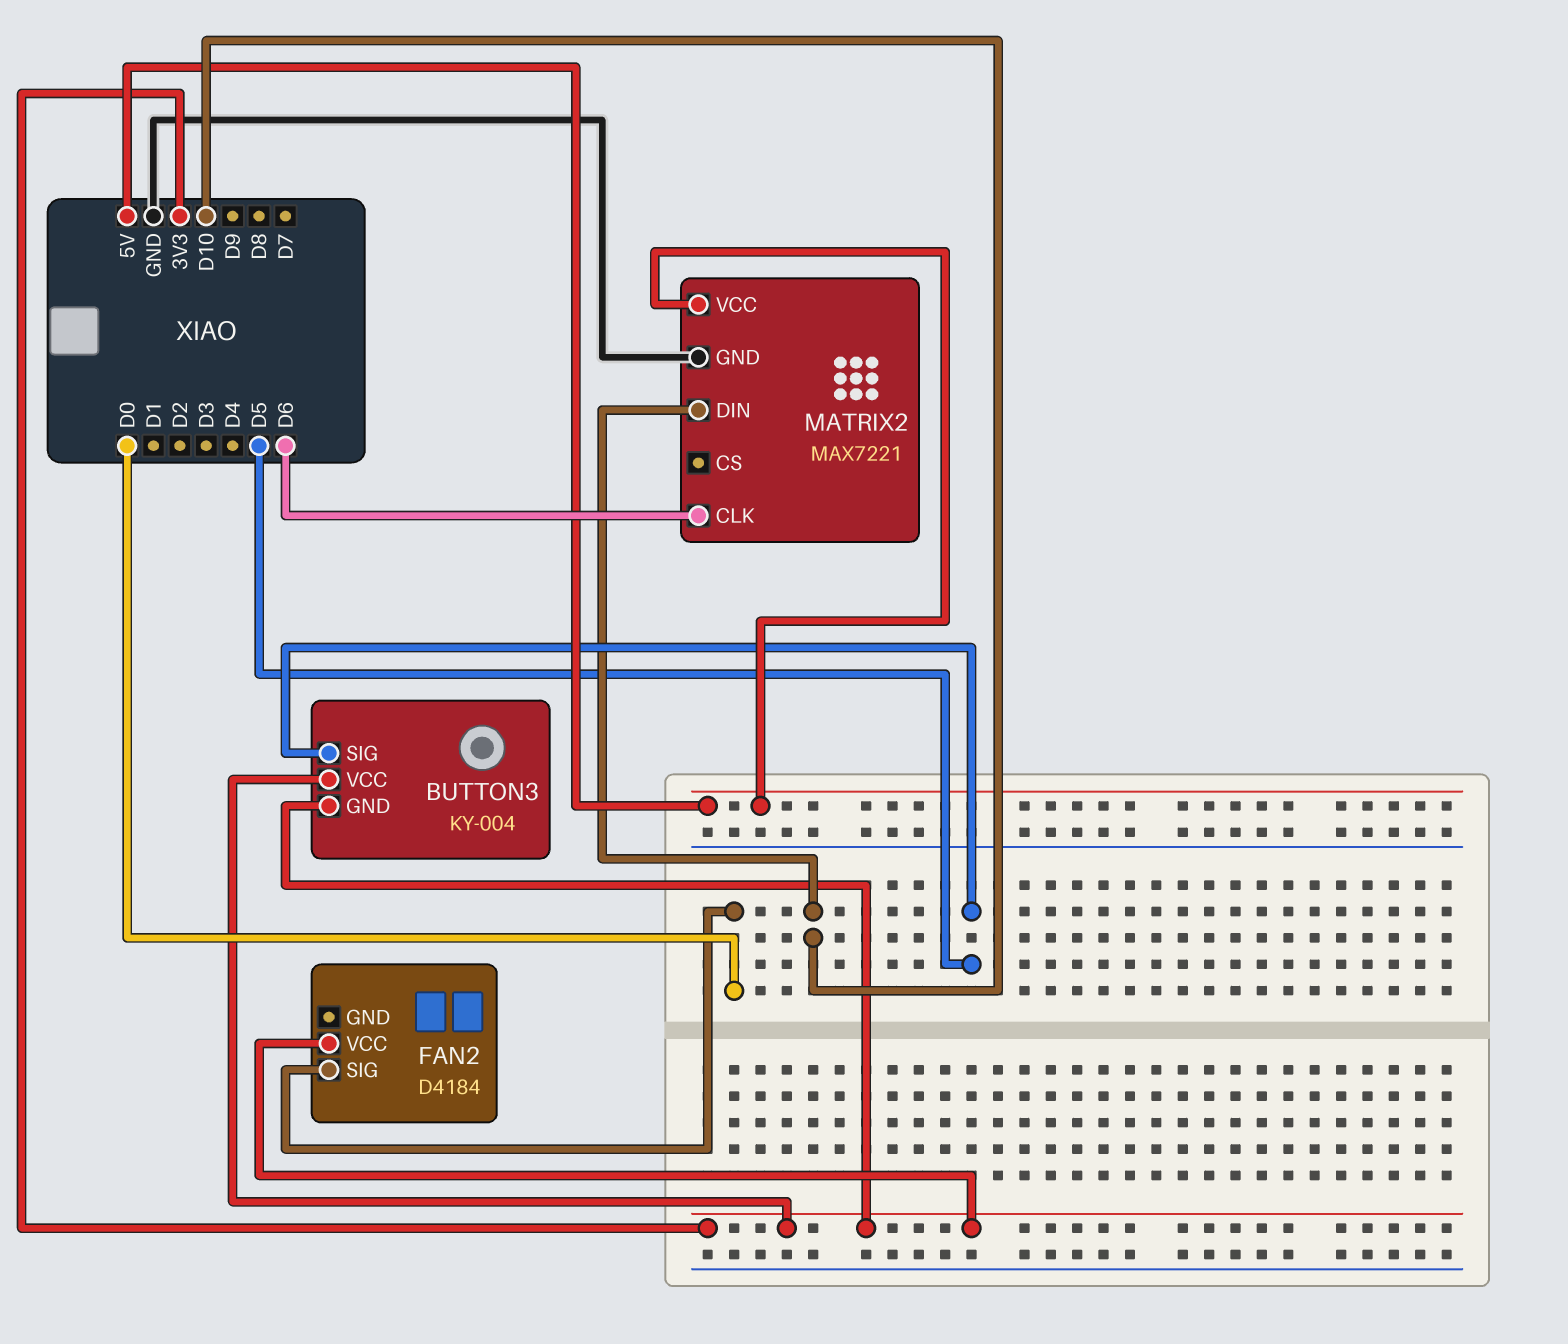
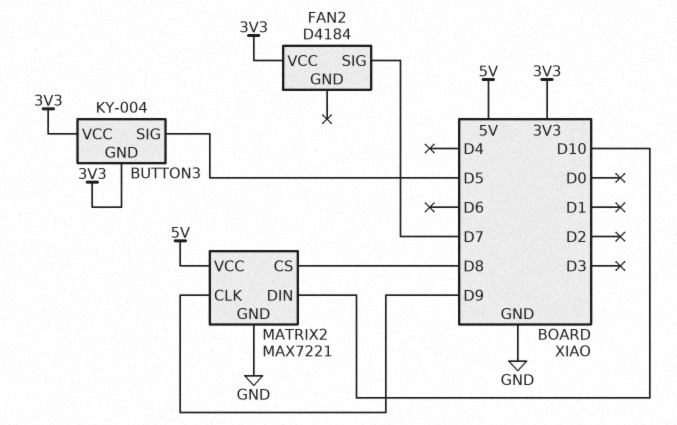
FAN2 pin SIG: D0 -> D7
MATRIX2 pin CLK: D6 -> D9
MATRIX2 pin CS: none -> D8

